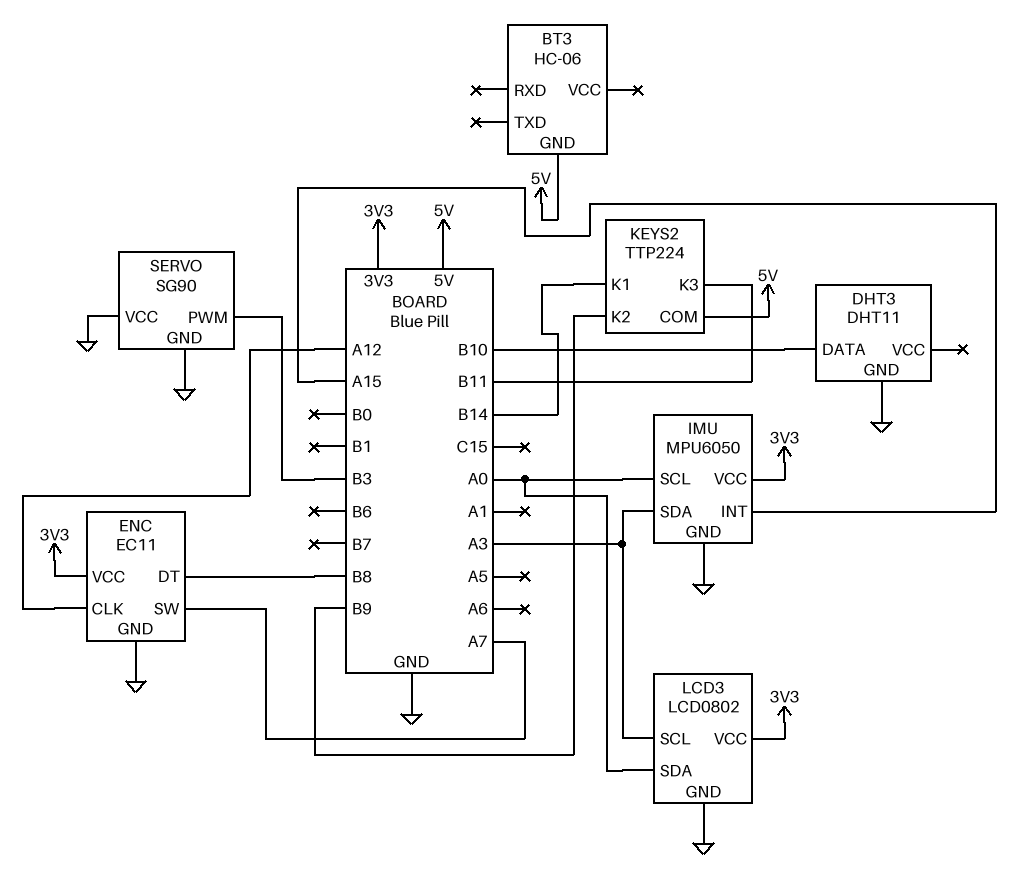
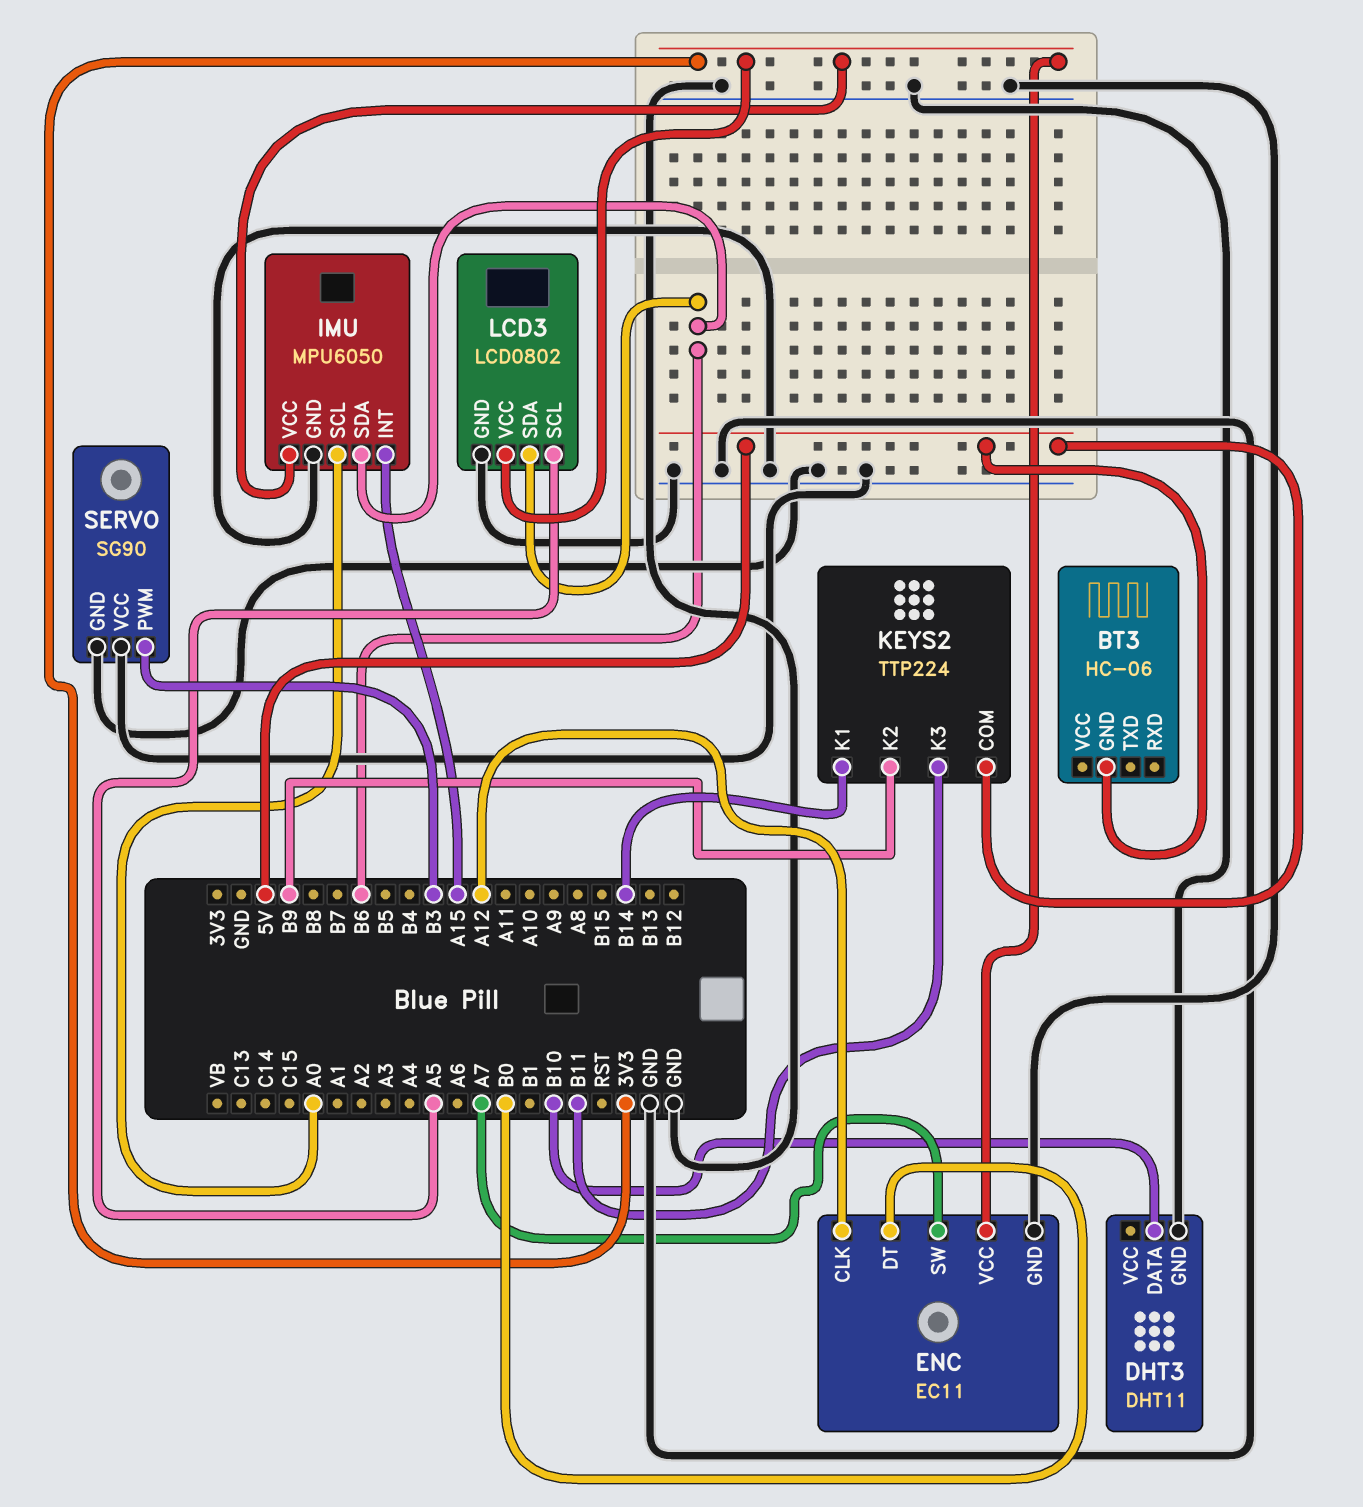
ENC pin DT: B8 -> B0
IMU pin SDA: A3 -> B6
LCD3 pin SCL: A3 -> A5
LCD3 pin SDA: A0 -> B6

